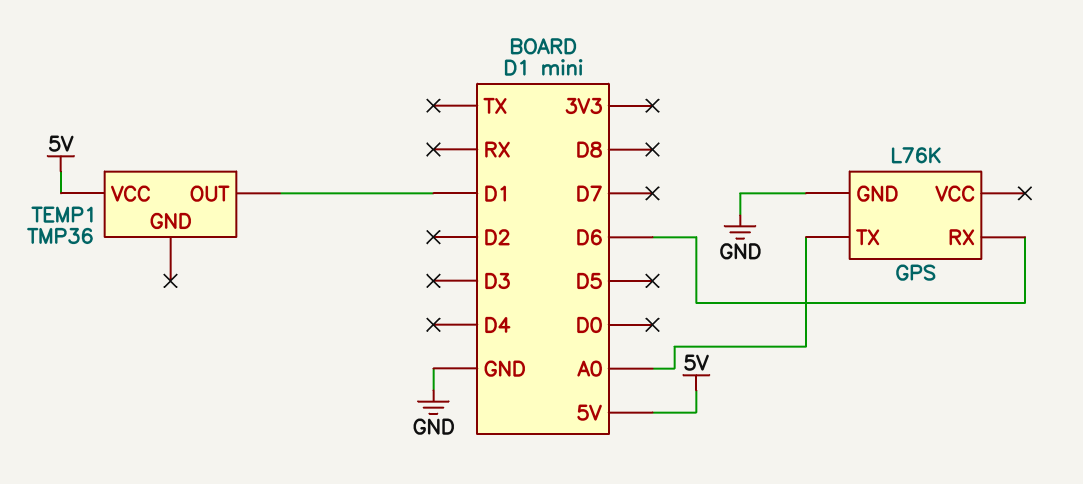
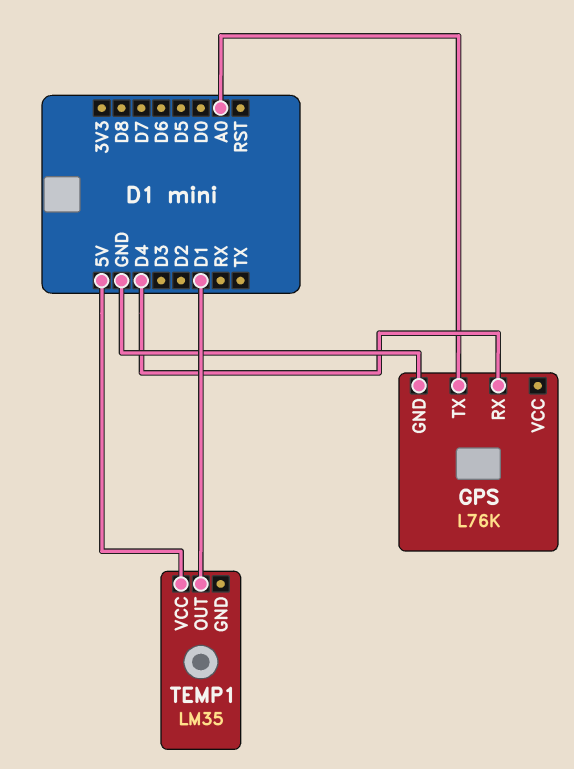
GPS pin RX: D6 -> D4
TEMP1: TMP36 -> LM35

